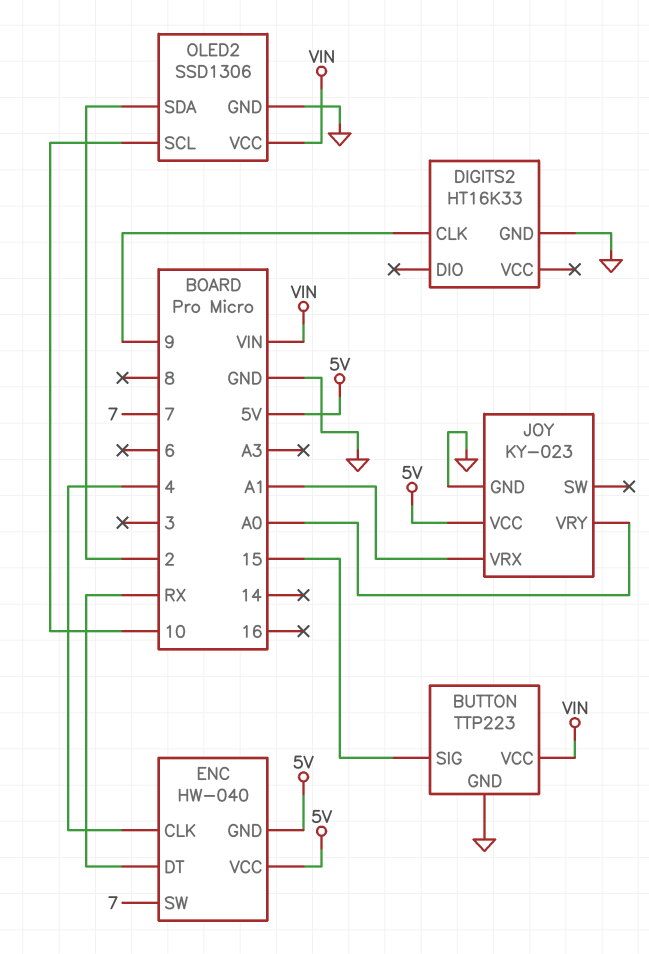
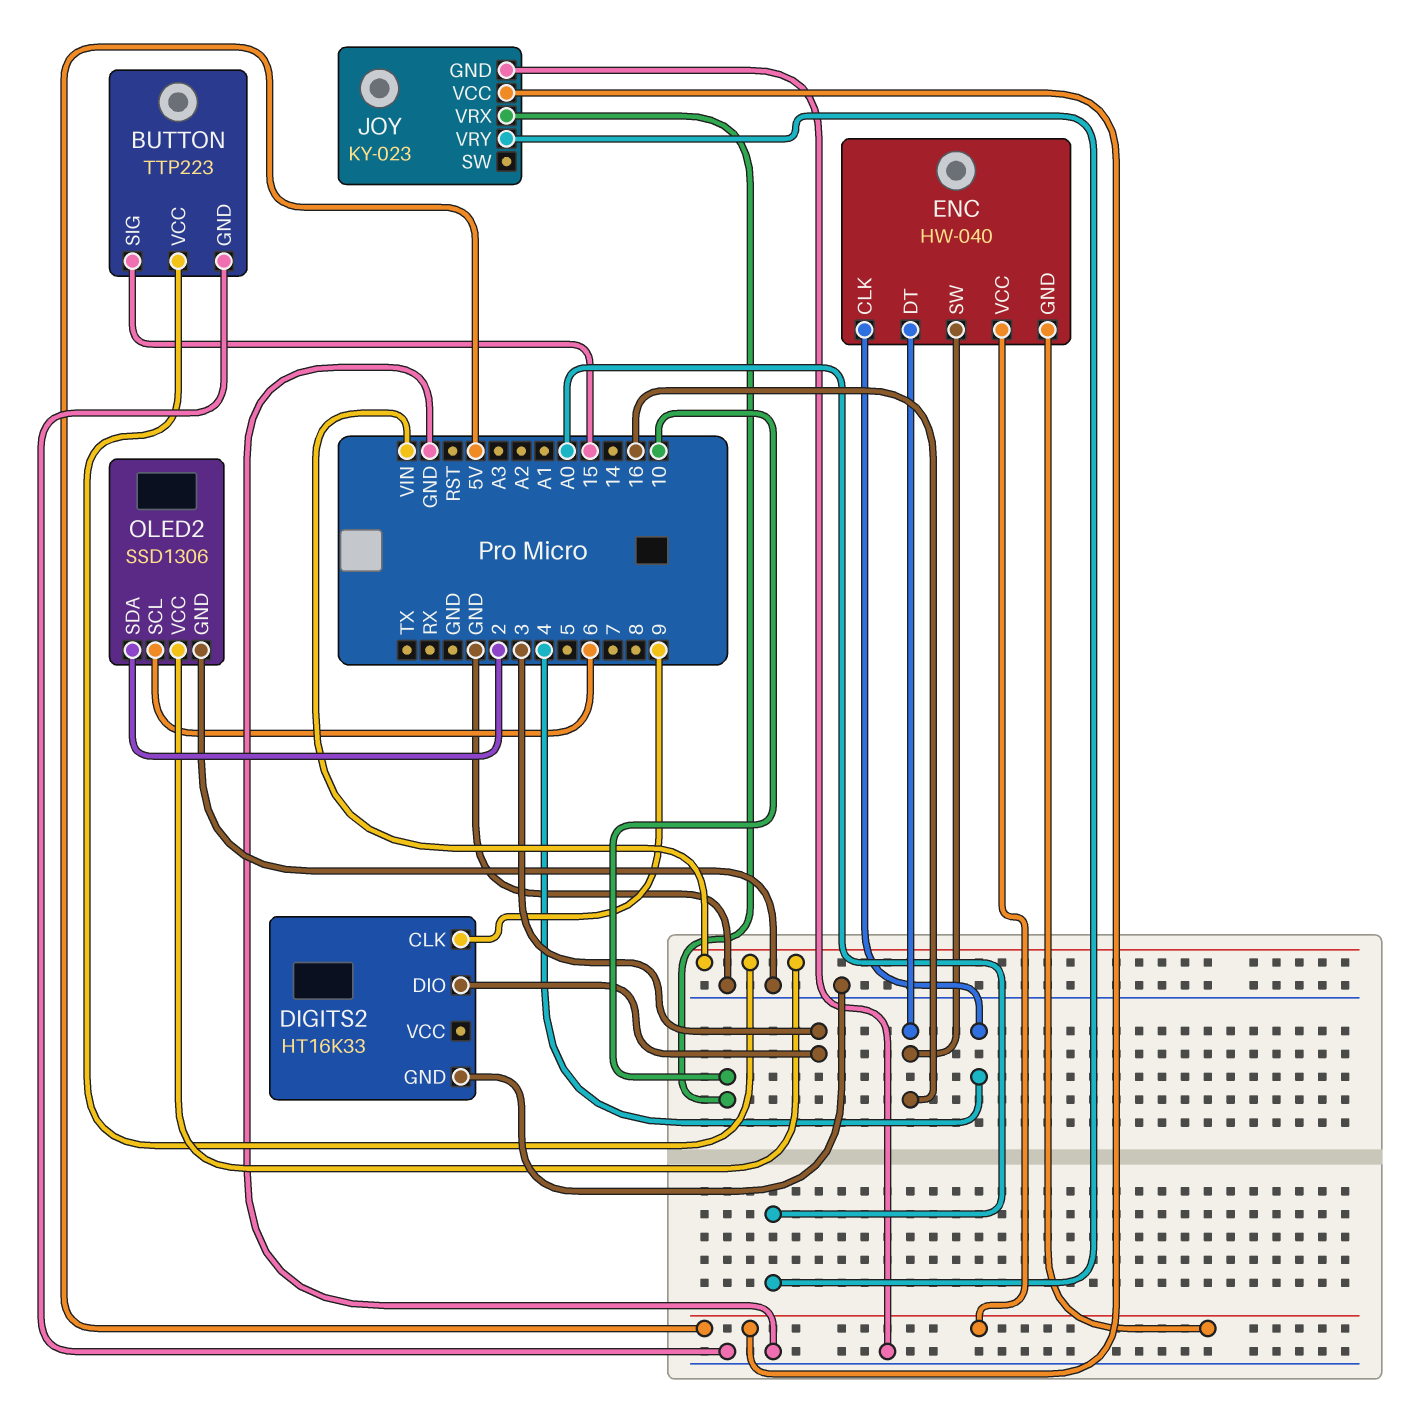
DIGITS2 pin DIO: none -> 3
ENC pin DT: RX -> 16
ENC pin SW: 7 -> 16
JOY pin VRX: A1 -> 10
OLED2 pin SCL: 10 -> 6

